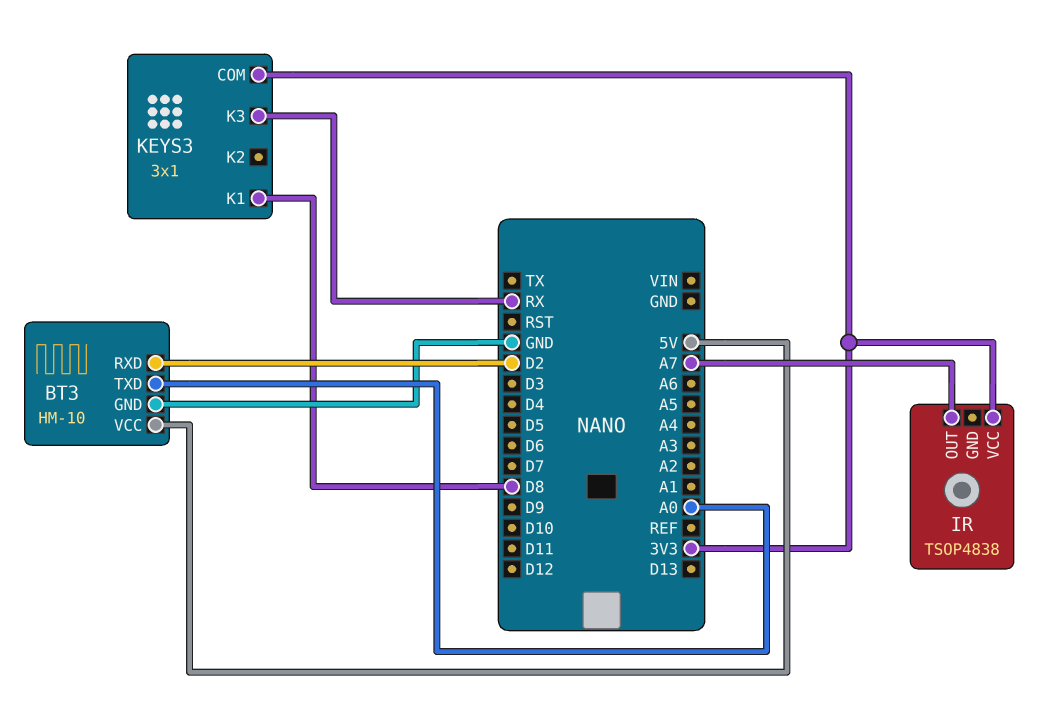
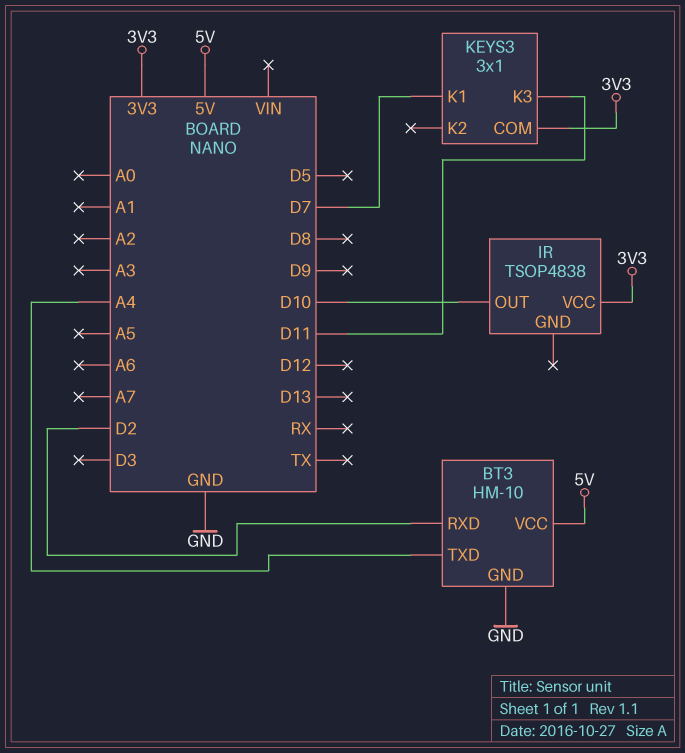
BT3 pin TXD: A0 -> A4
IR pin OUT: A7 -> D10
KEYS3 pin K1: D8 -> D7
KEYS3 pin K3: RX -> D11

